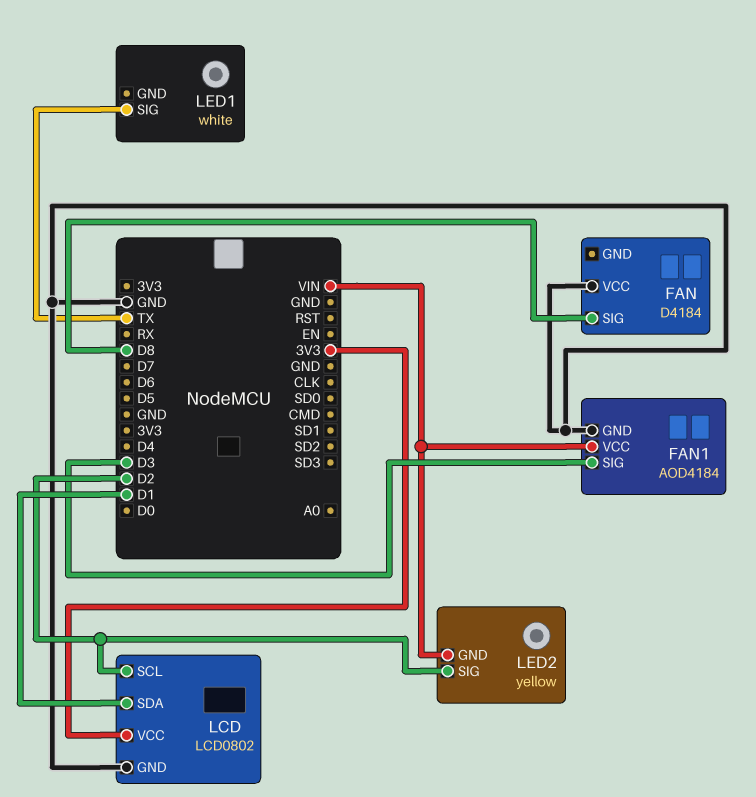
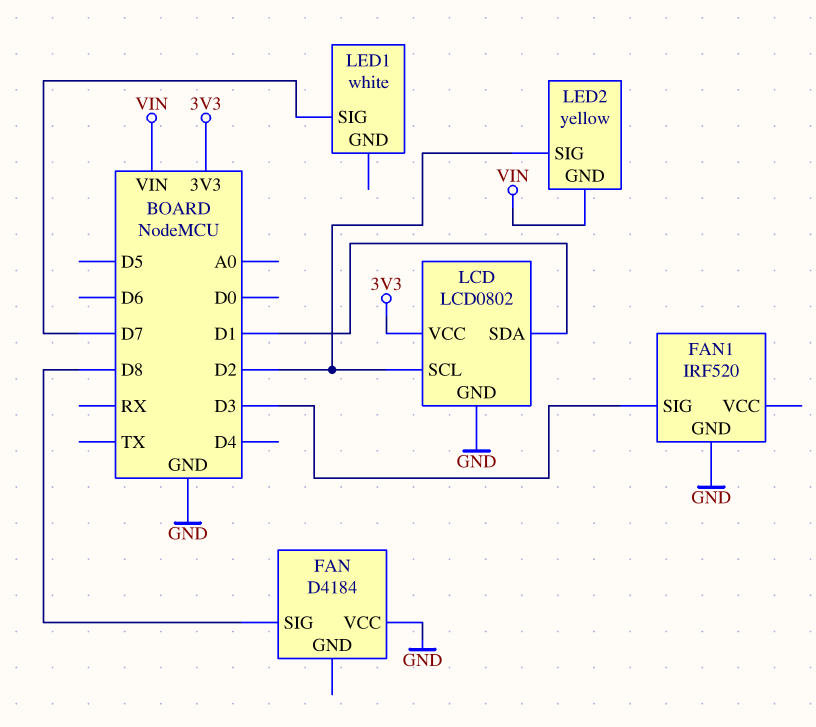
FAN1: AOD4184 -> IRF520
FAN1 pin VCC: VIN -> none
LED1 pin SIG: TX -> D7

